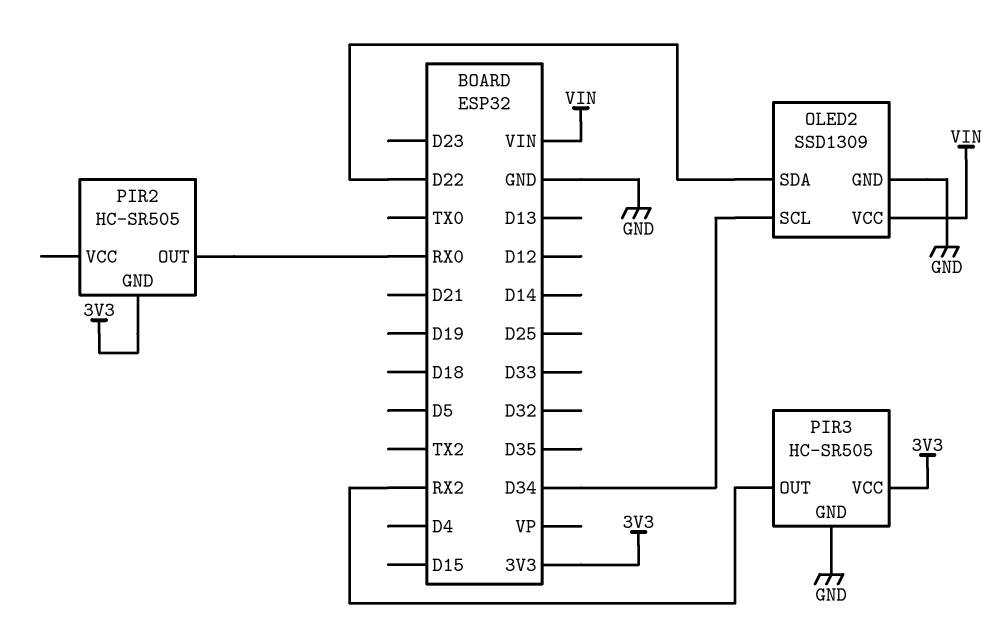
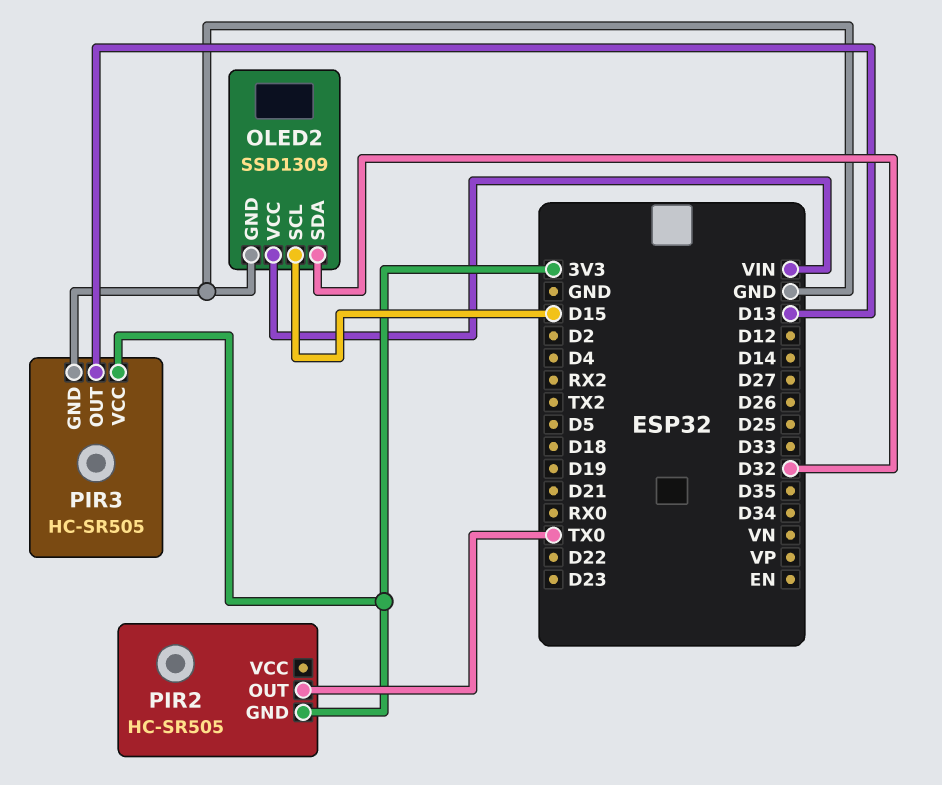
OLED2 pin SCL: D34 -> D15
OLED2 pin SDA: D22 -> D32
PIR2 pin OUT: RX0 -> TX0
PIR3 pin OUT: RX2 -> D13

